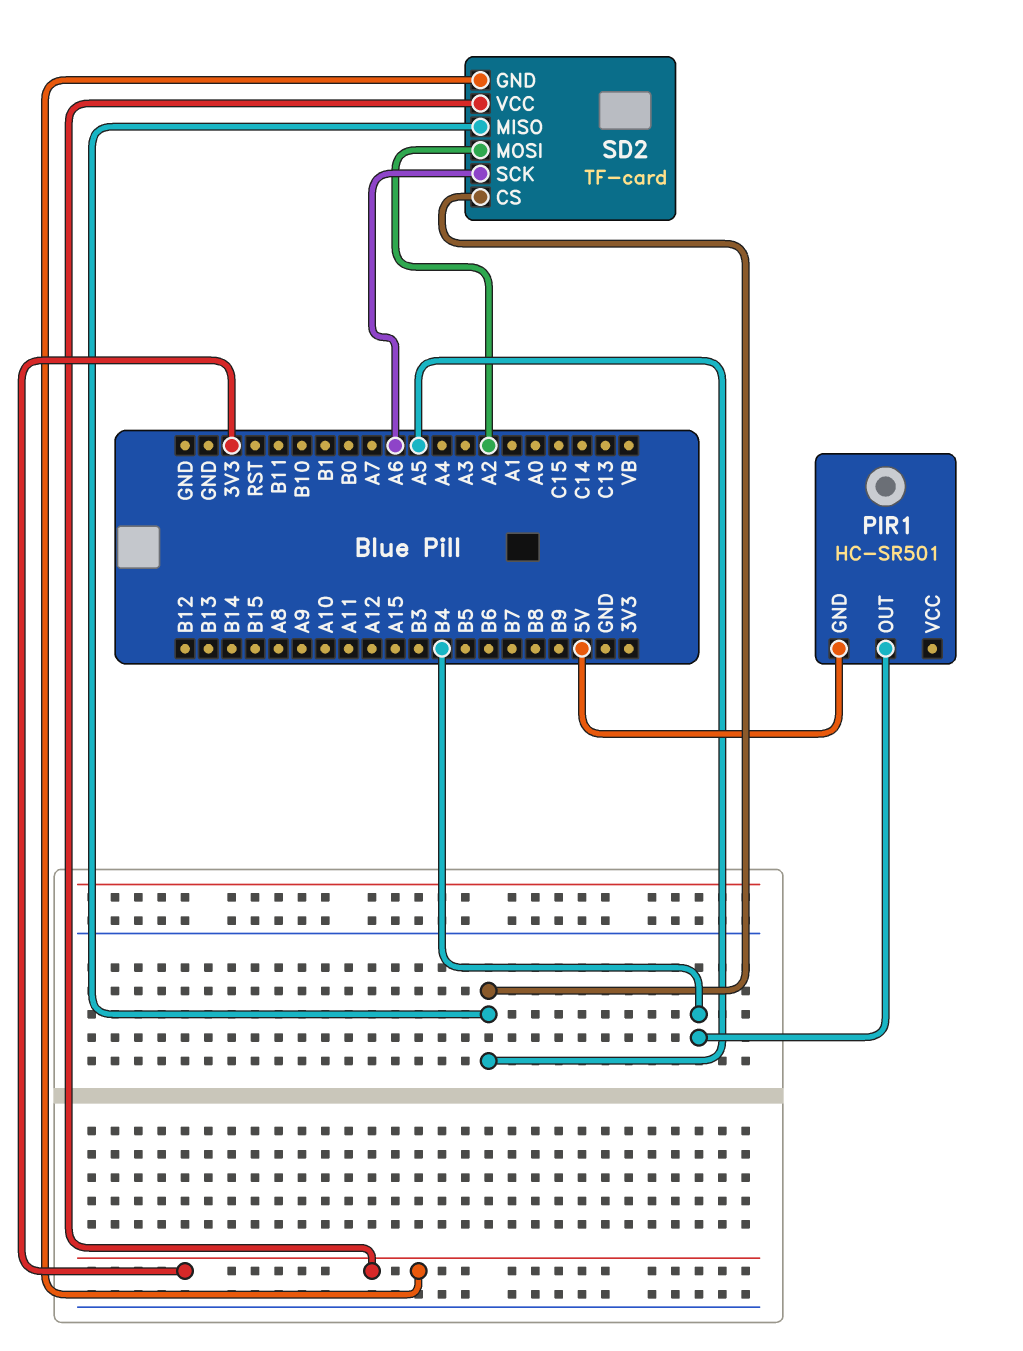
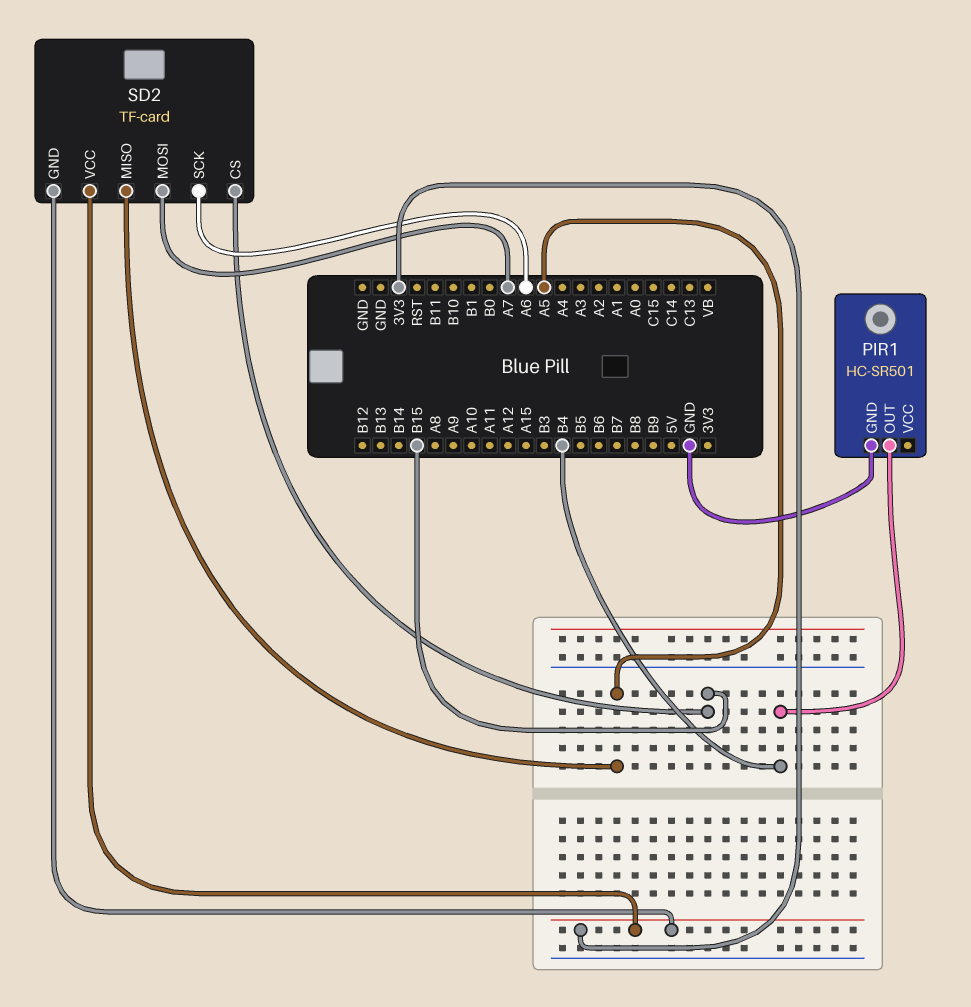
PIR1 pin GND: 5V -> GND
SD2 pin CS: A5 -> B15
SD2 pin MOSI: A2 -> A7

